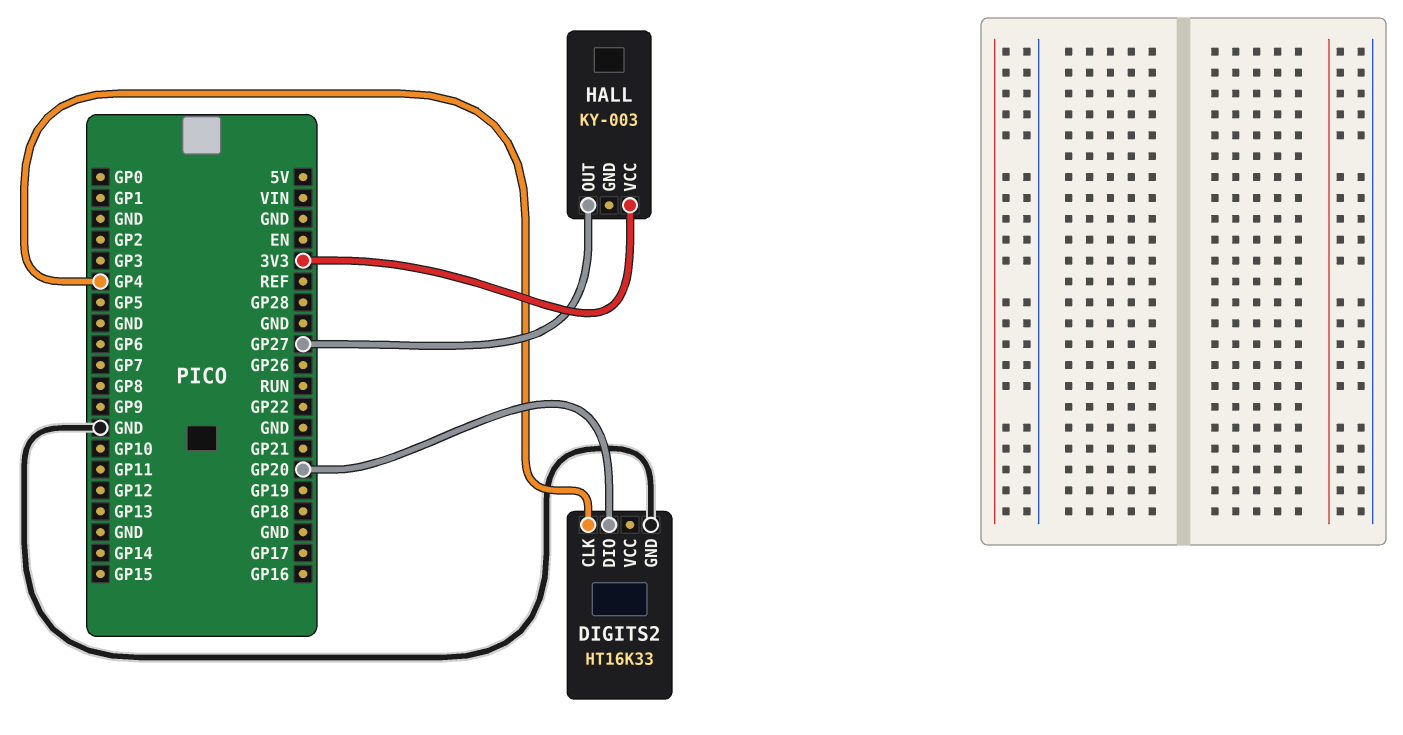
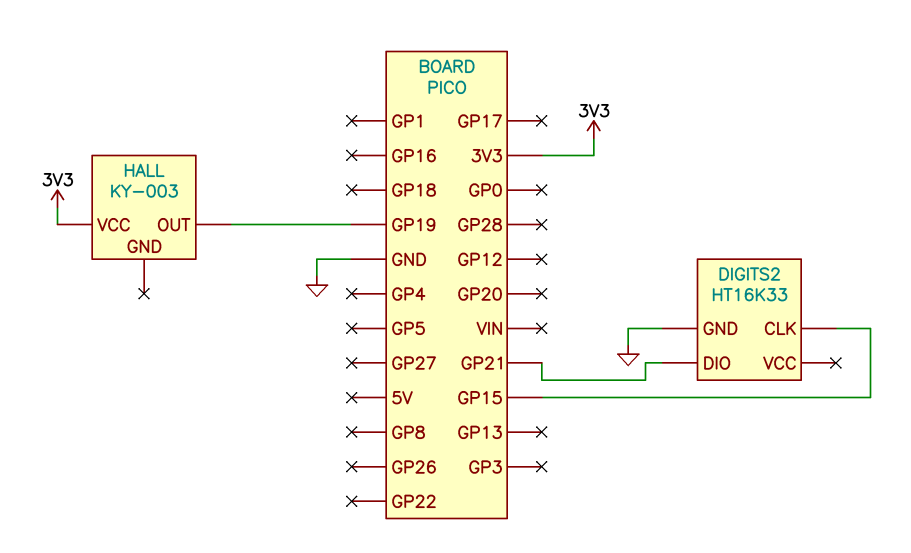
DIGITS2 pin CLK: GP4 -> GP15
DIGITS2 pin DIO: GP20 -> GP21
HALL pin OUT: GP27 -> GP19

